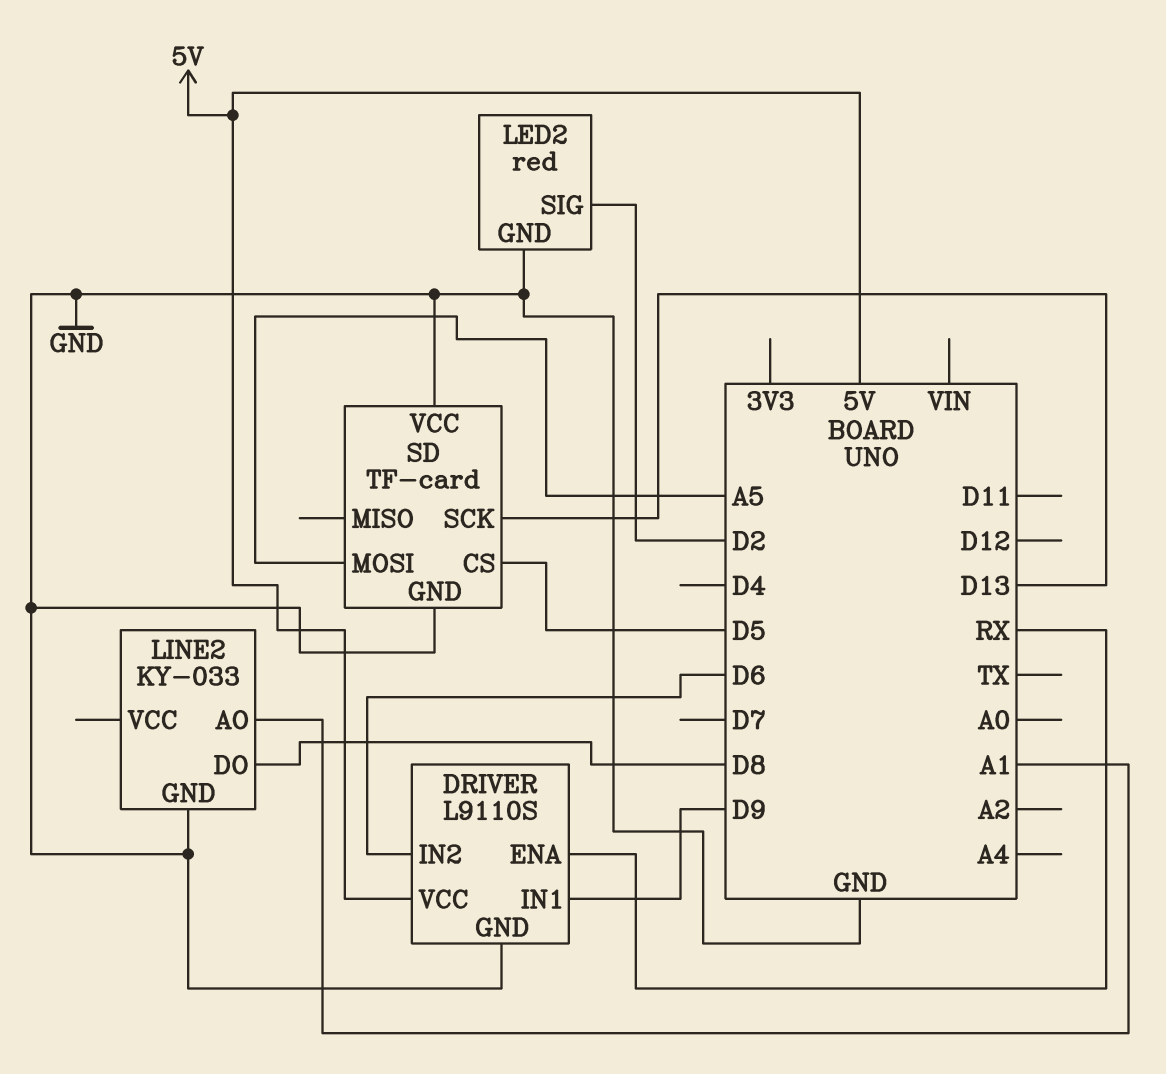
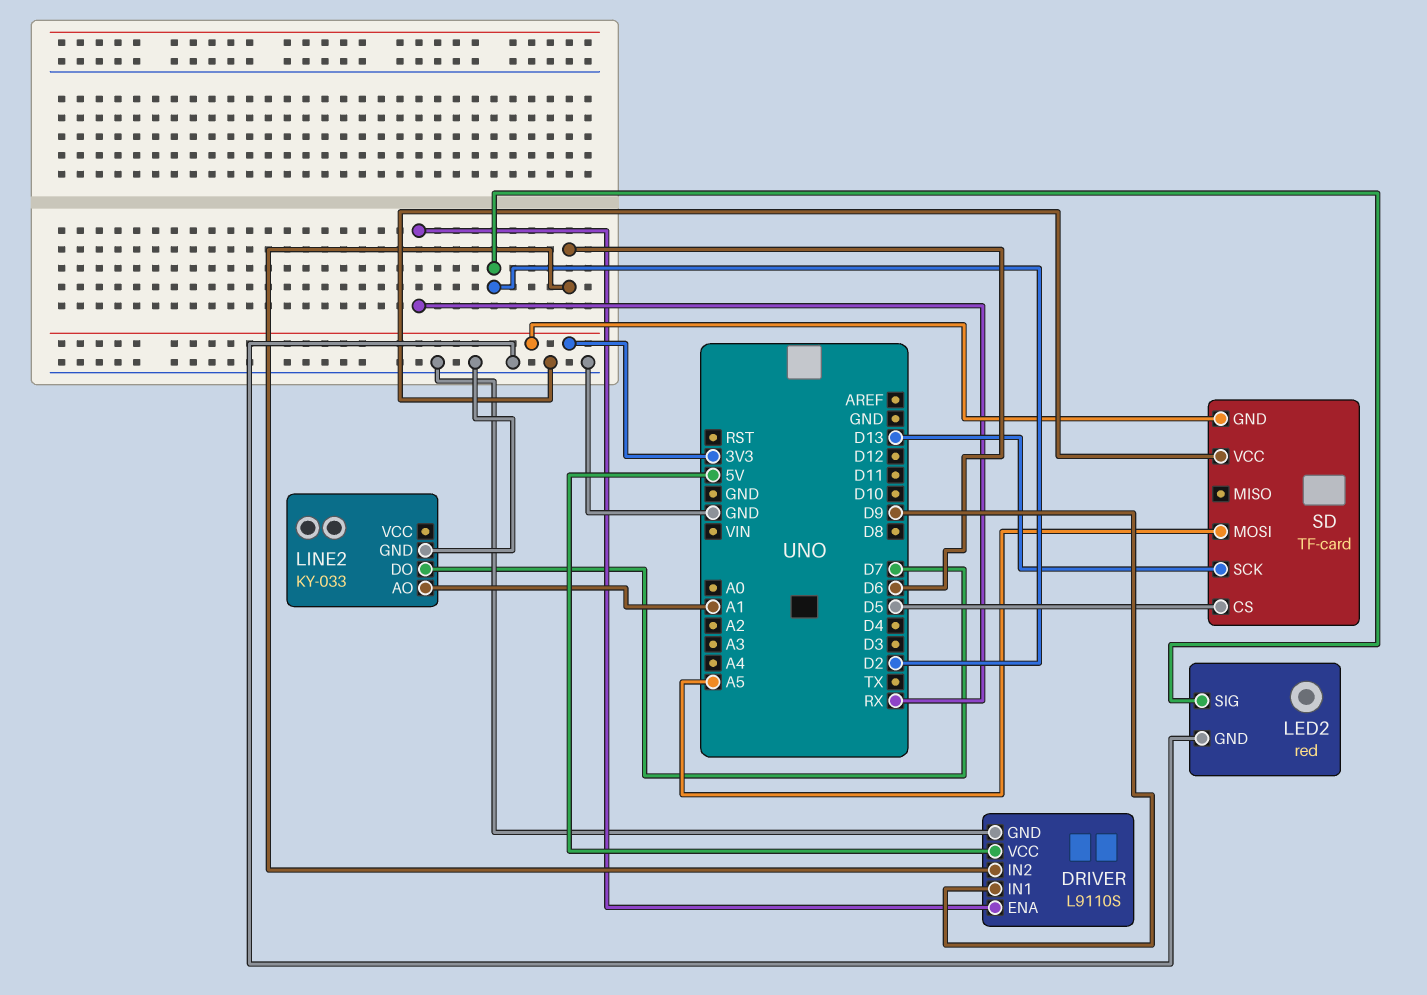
LINE2 pin DO: D8 -> D7
SD pin GND: GND -> 3V3

